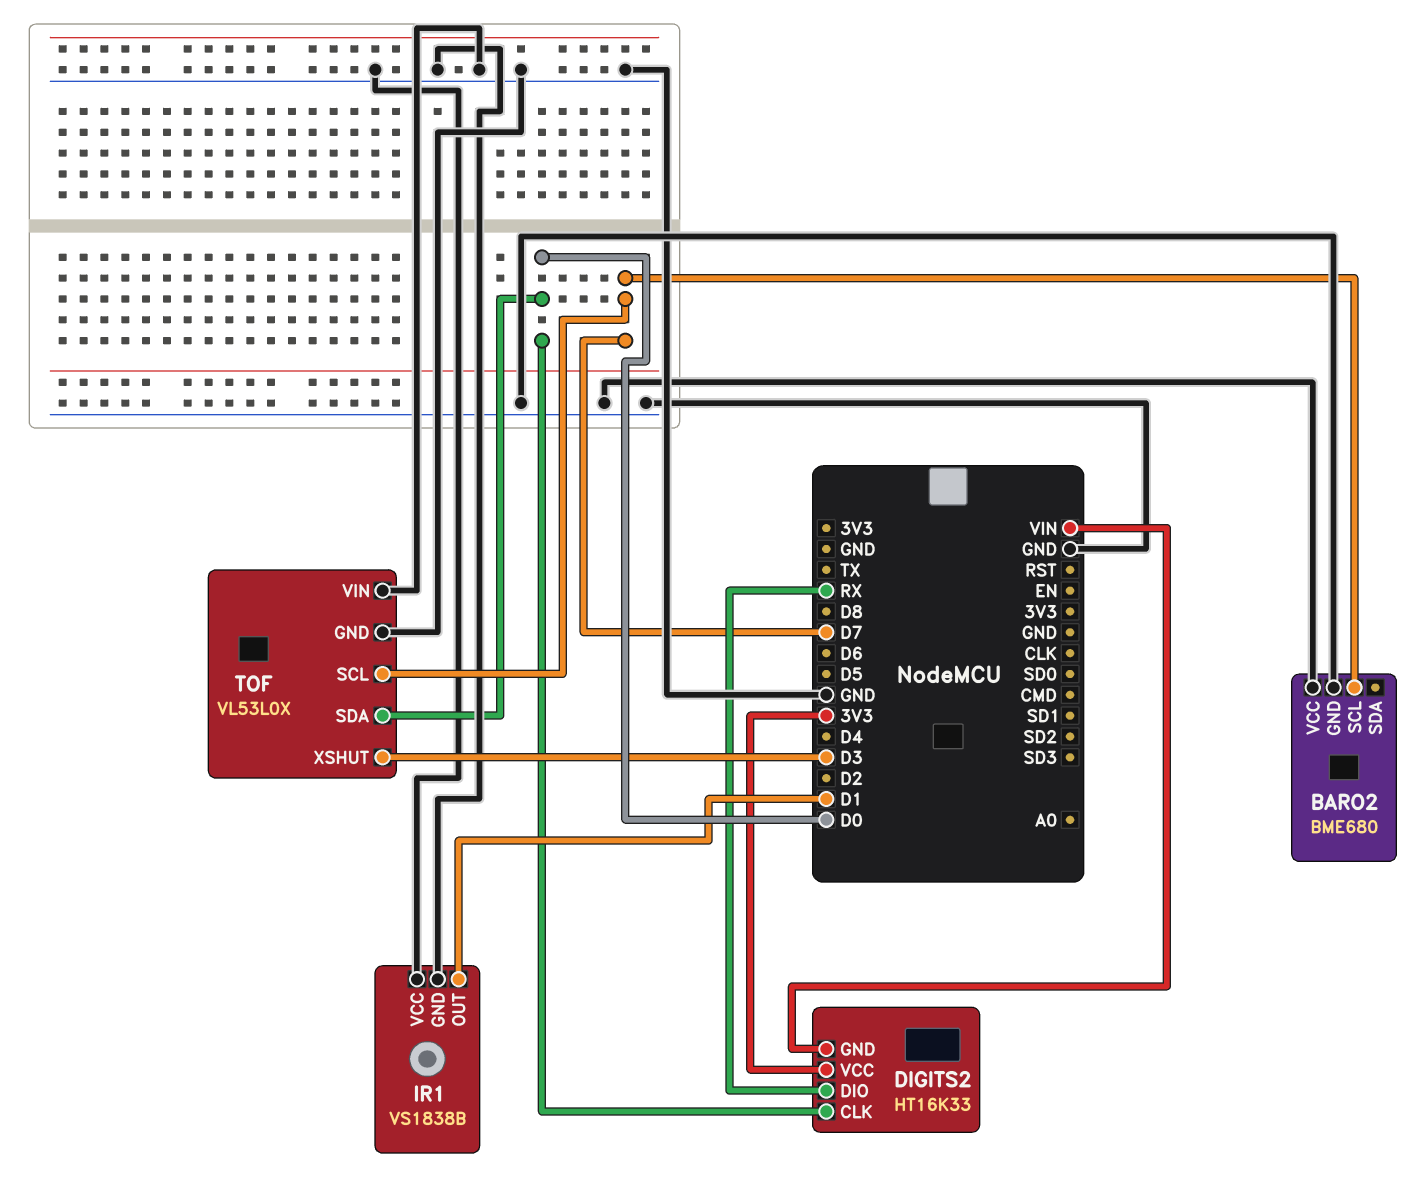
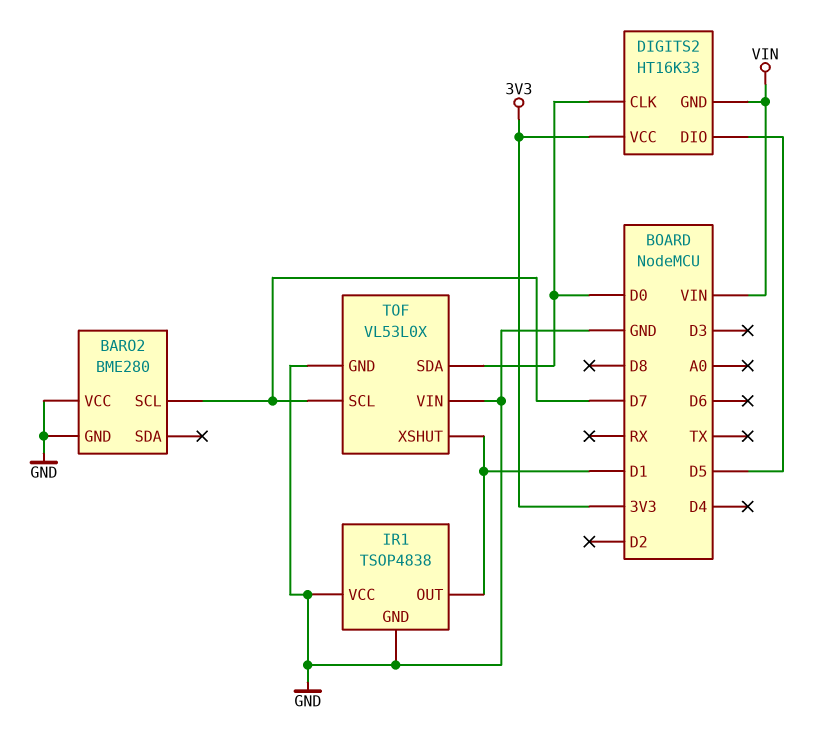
BARO2: BME680 -> BME280
DIGITS2 pin DIO: RX -> D5
IR1: VS1838B -> TSOP4838
TOF pin XSHUT: D3 -> D1

